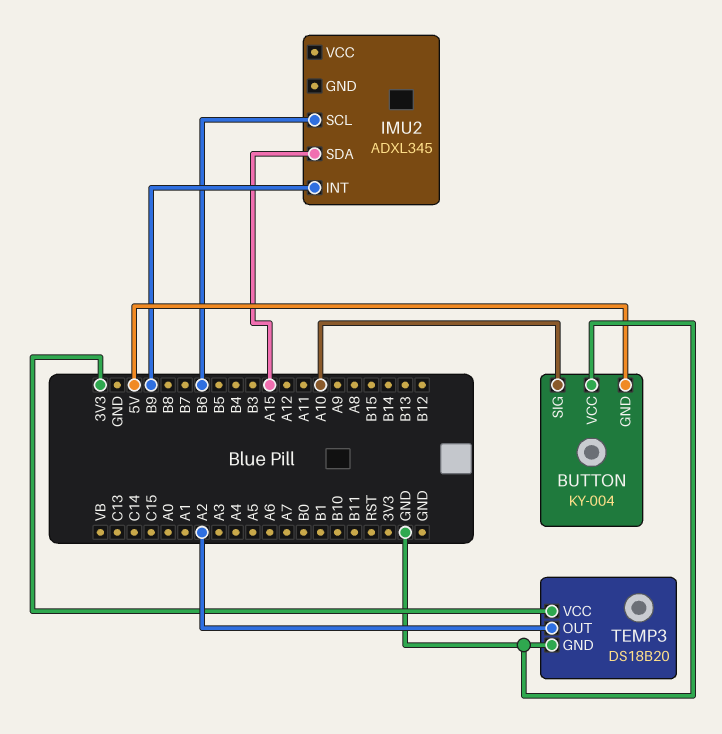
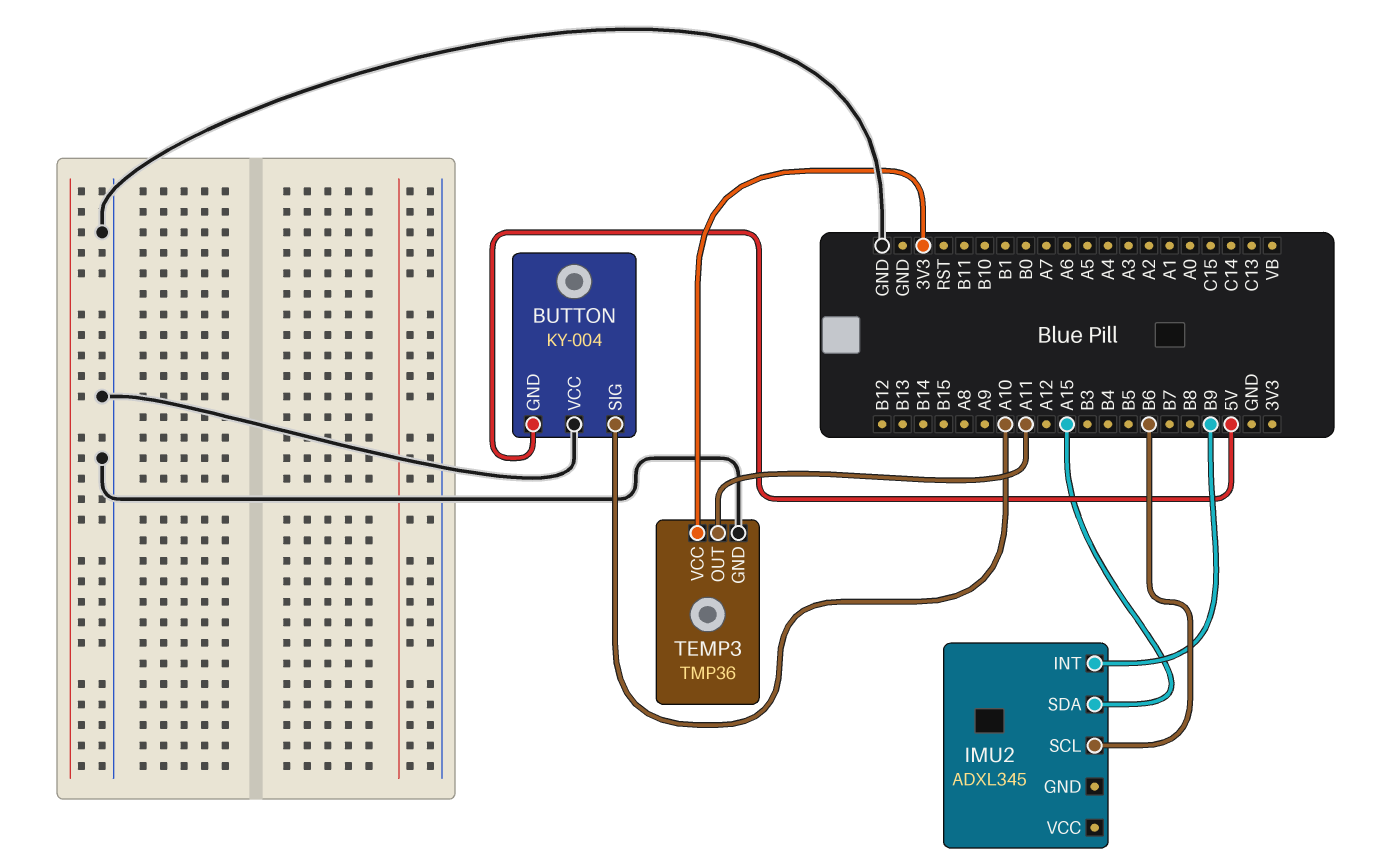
TEMP3: DS18B20 -> TMP36
TEMP3 pin OUT: A2 -> A11

